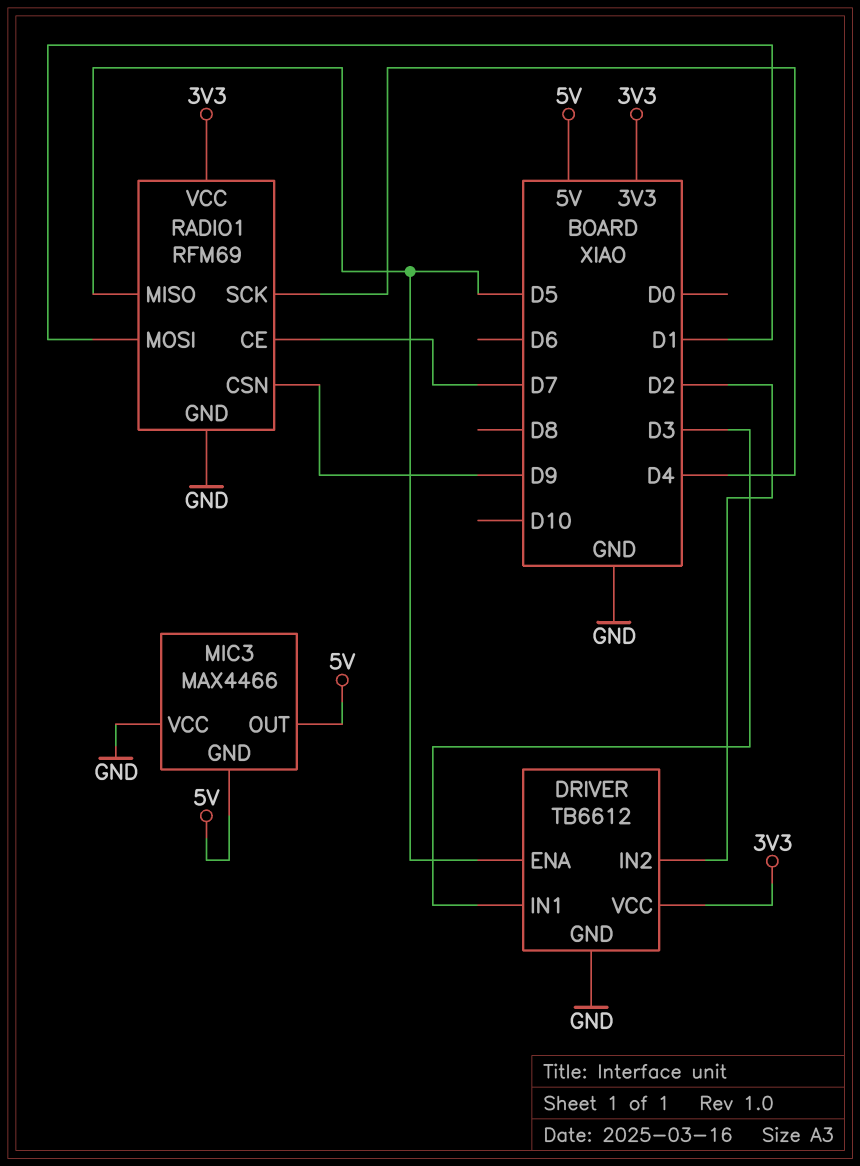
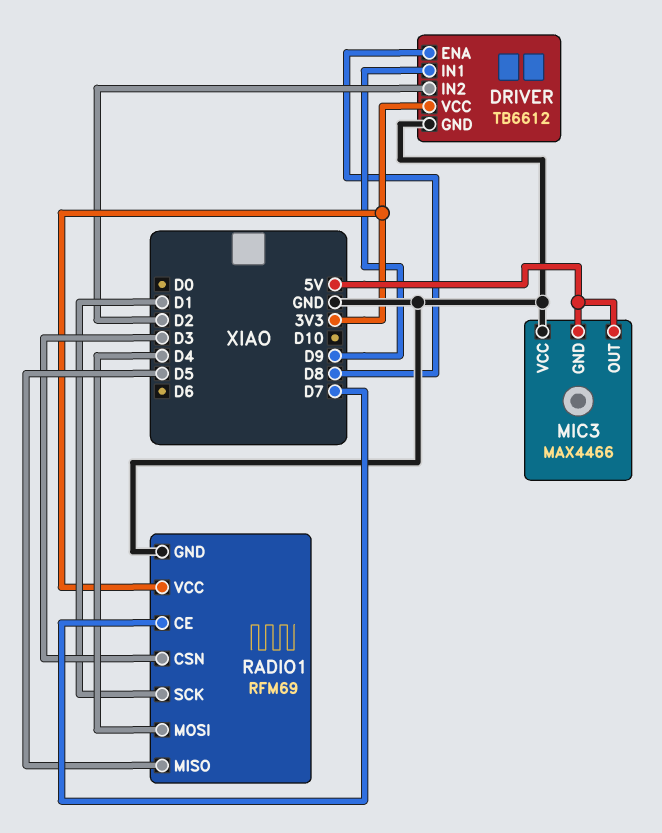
DRIVER pin ENA: D5 -> D8
DRIVER pin IN1: D3 -> D9
RADIO1 pin CSN: D9 -> D3
RADIO1 pin MOSI: D1 -> D4
RADIO1 pin SCK: D4 -> D1

